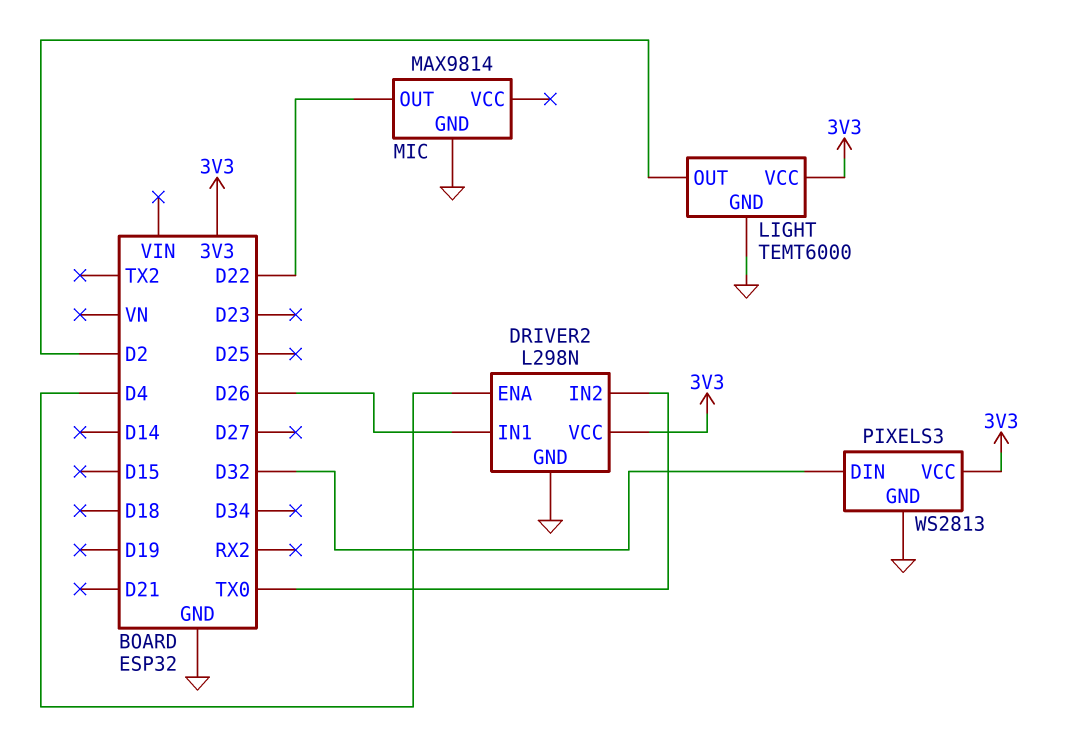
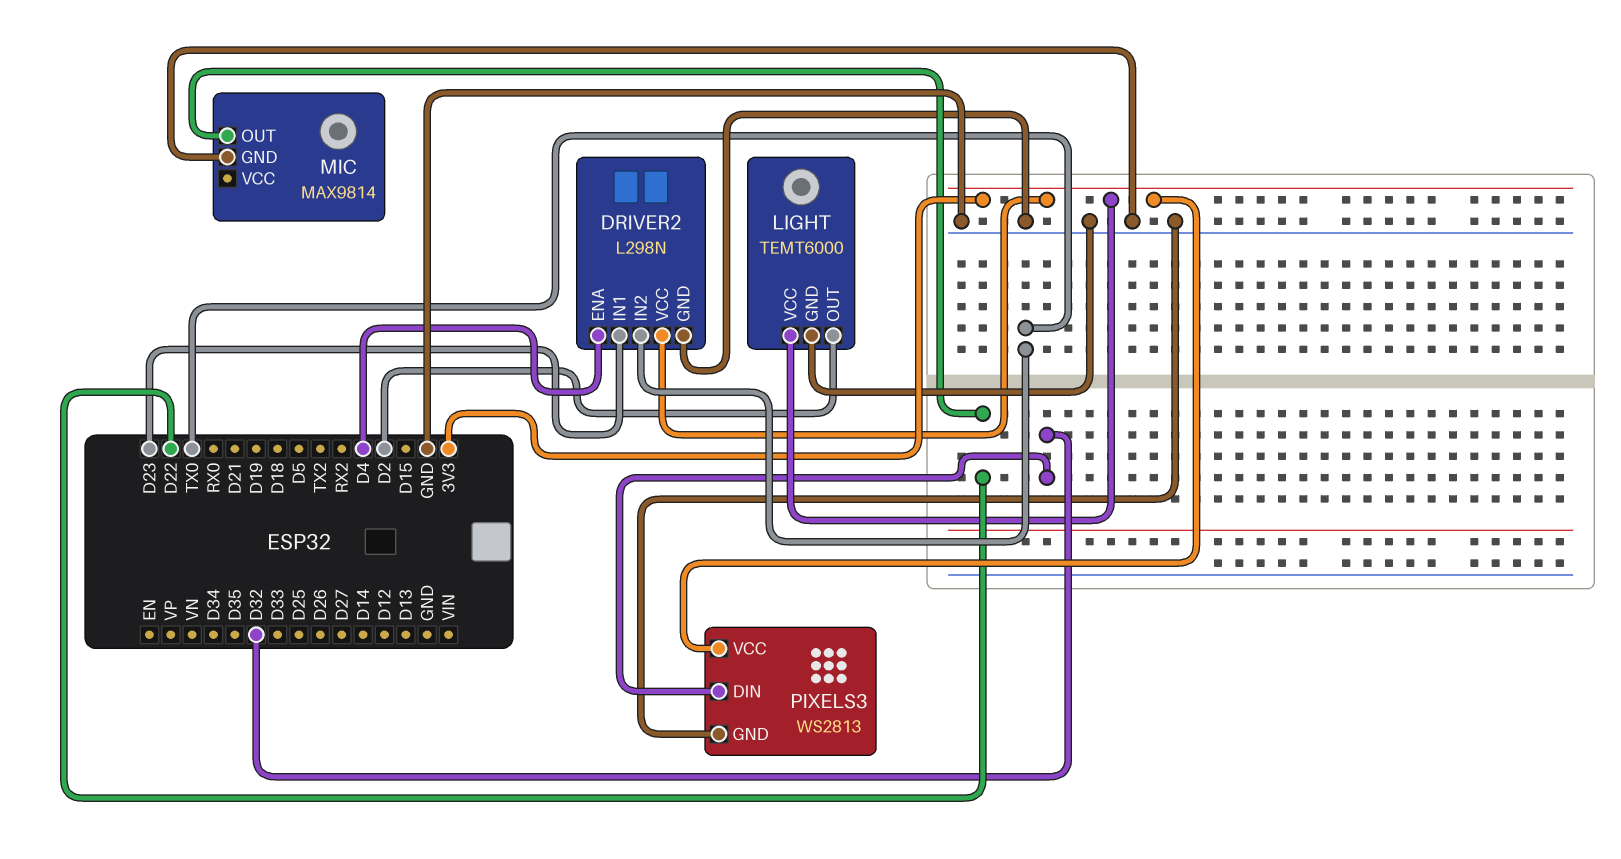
DRIVER2 pin IN1: D26 -> D23

